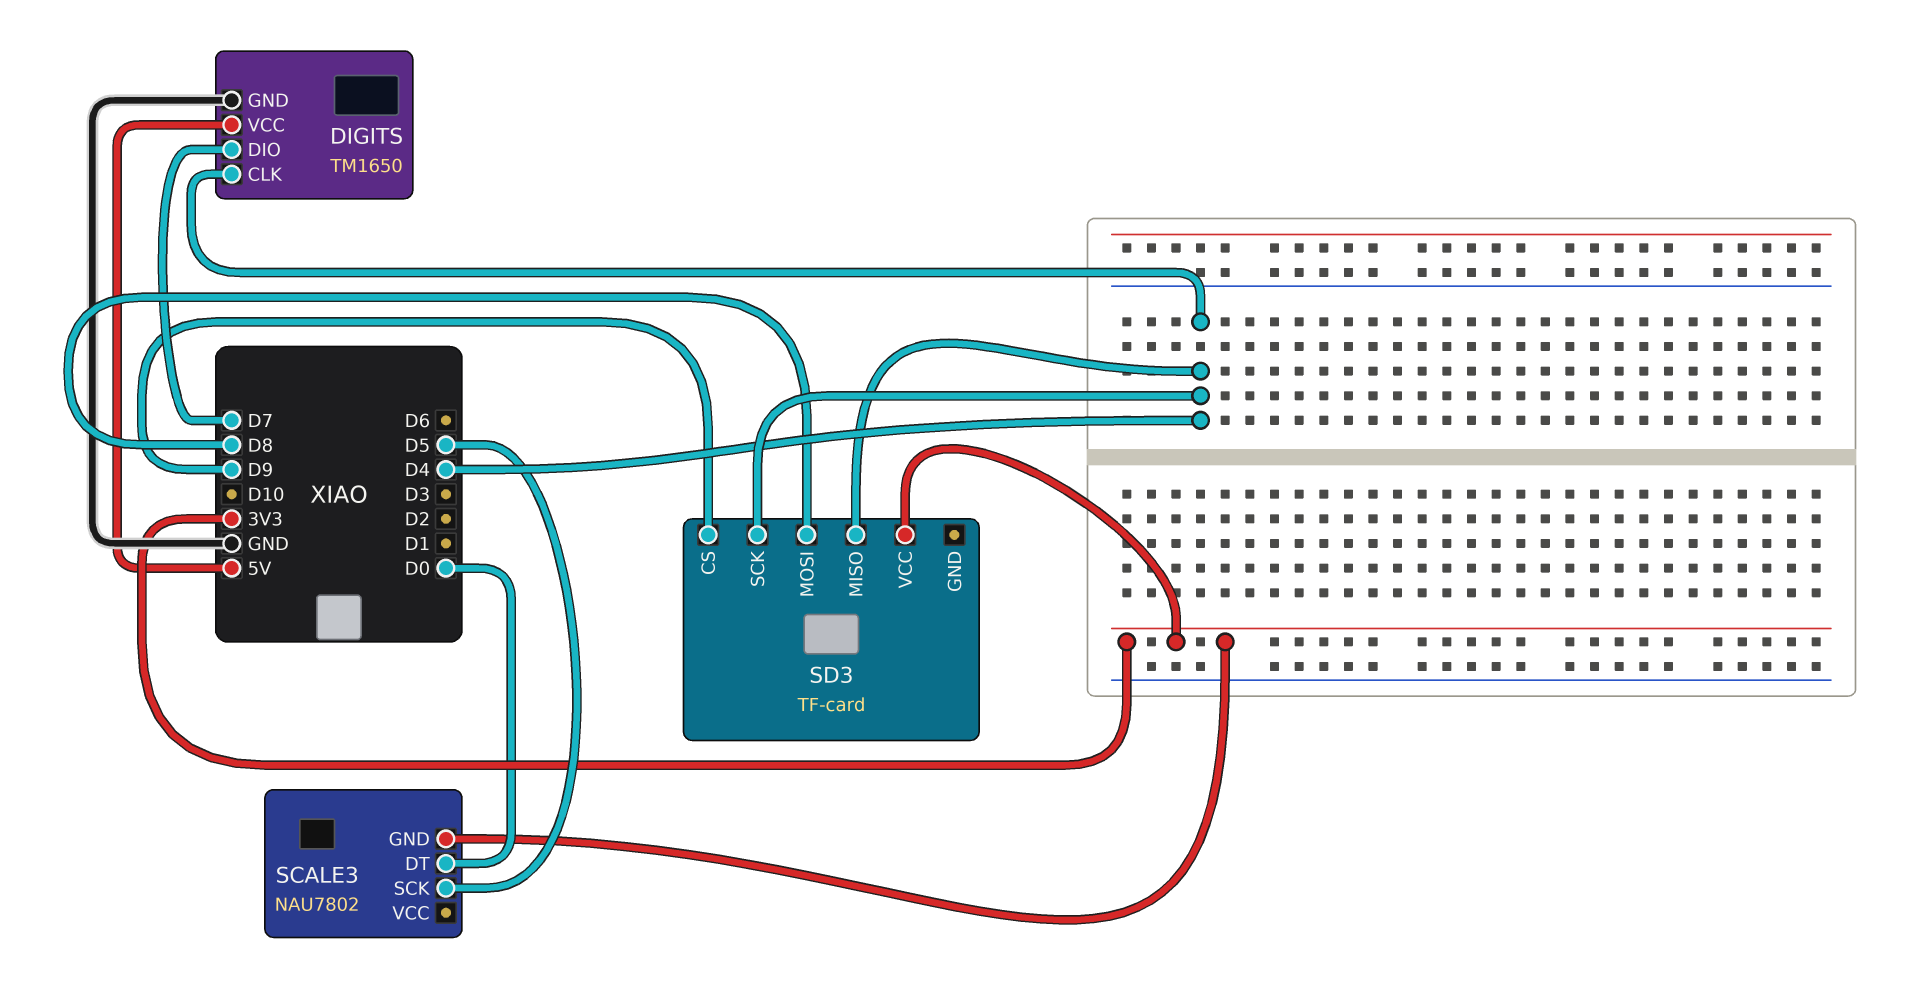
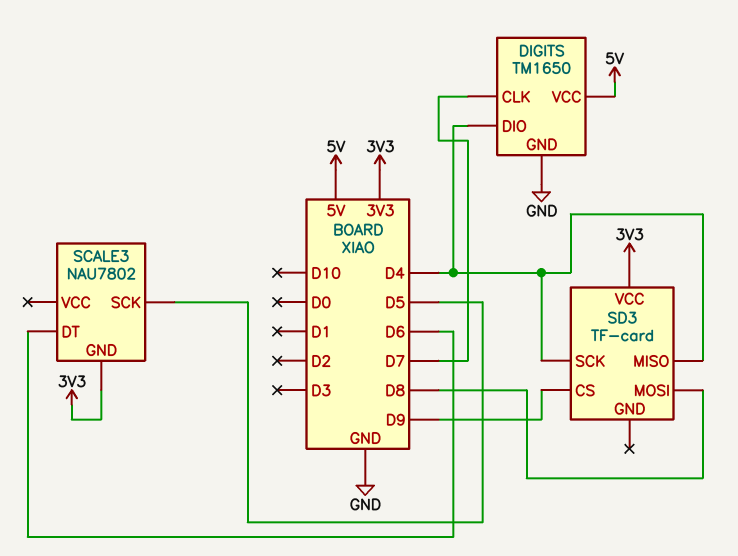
DIGITS pin CLK: D4 -> D7
DIGITS pin DIO: D7 -> D4
SCALE3 pin DT: D0 -> D6

